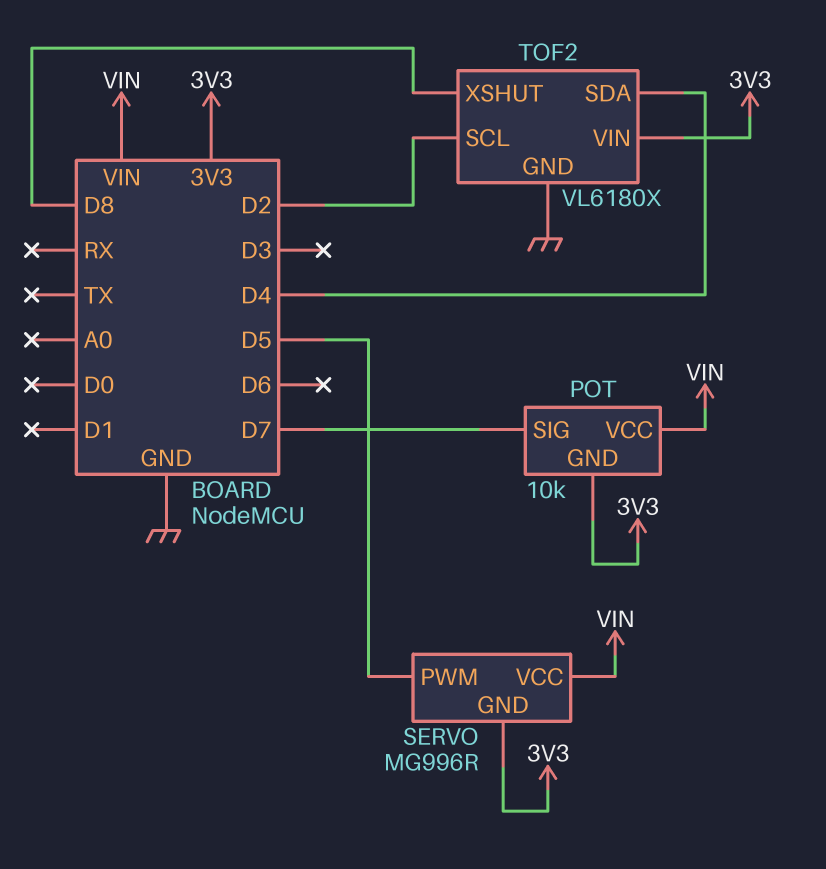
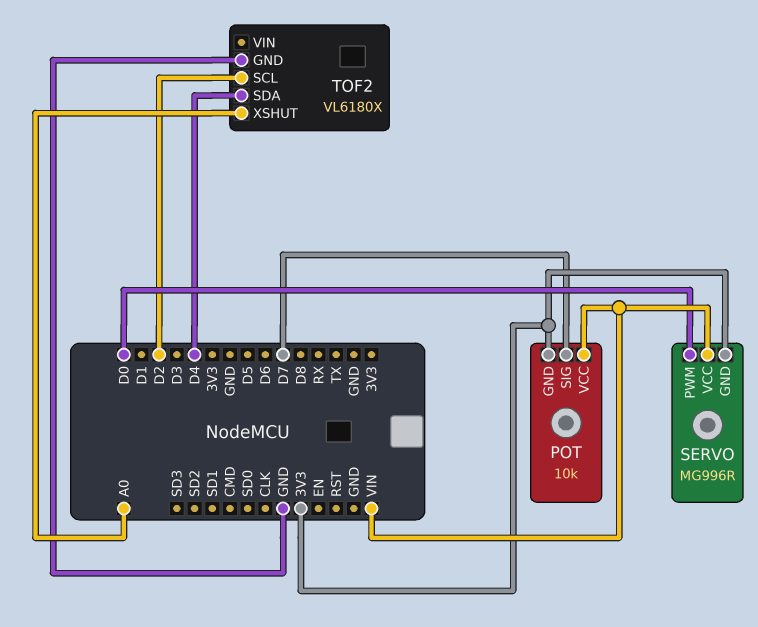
SERVO pin PWM: D5 -> D0
TOF2 pin VIN: 3V3 -> none
TOF2 pin XSHUT: D8 -> A0

